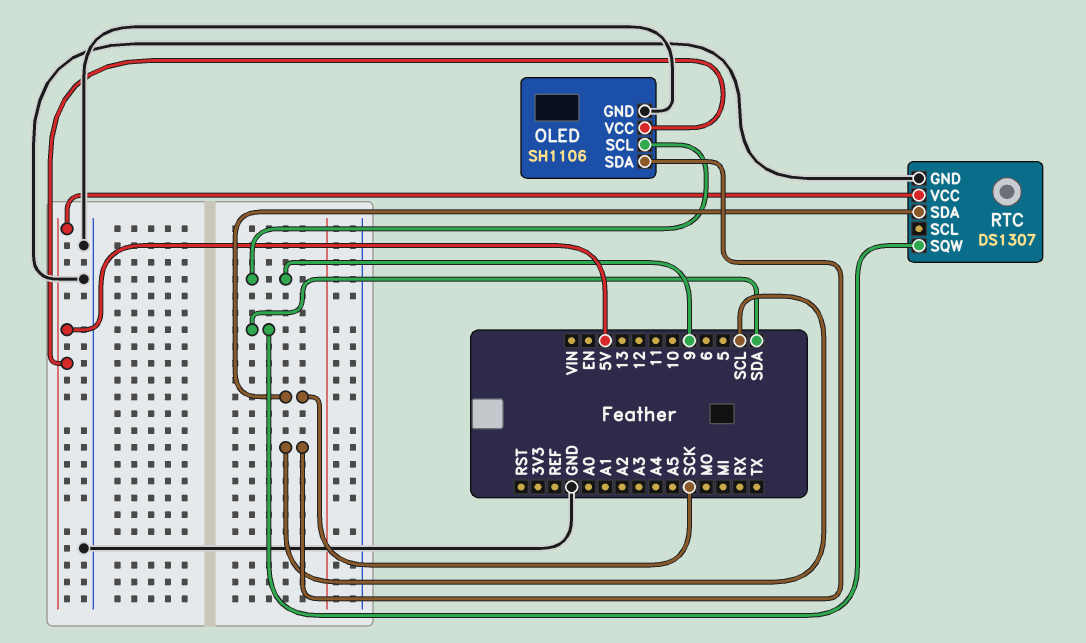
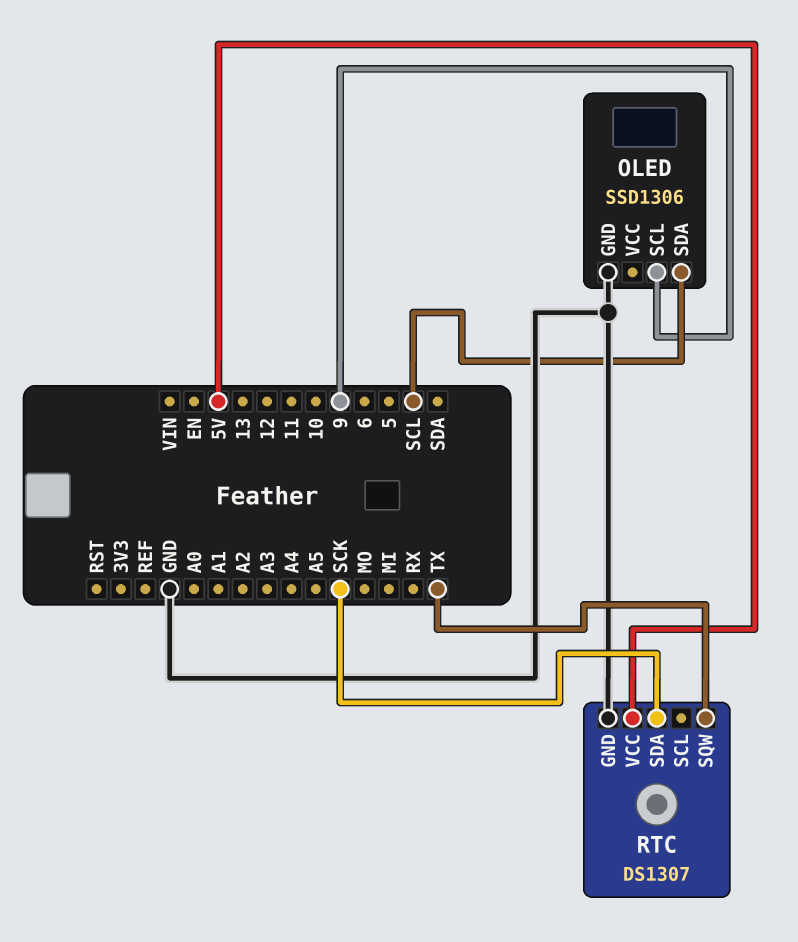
OLED: SH1106 -> SSD1306
OLED pin VCC: 5V -> none
RTC pin SQW: SDA -> TX

